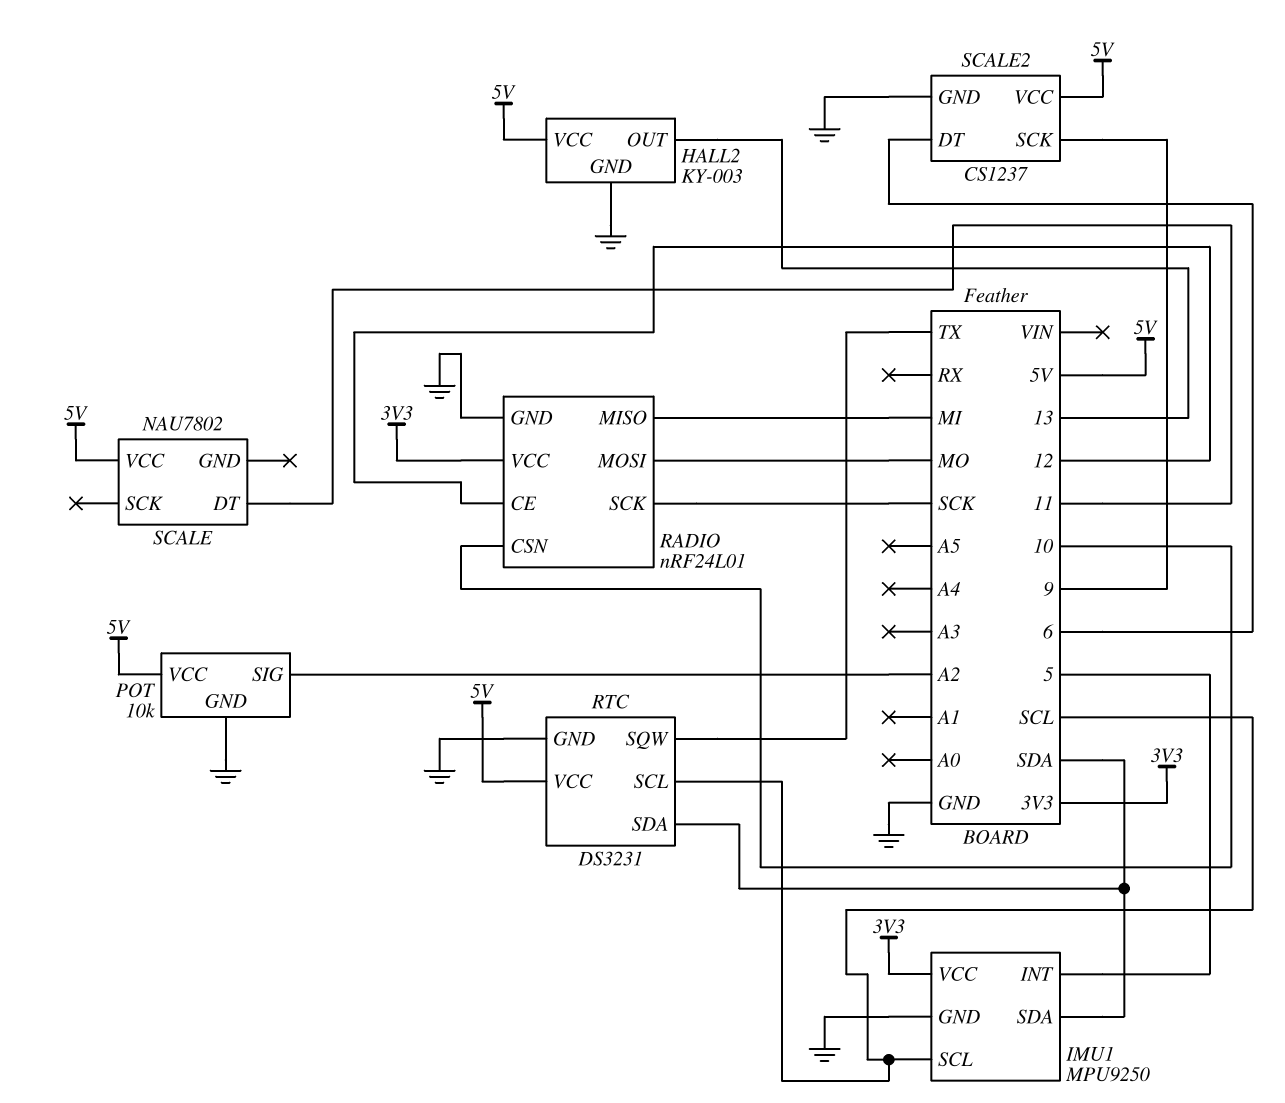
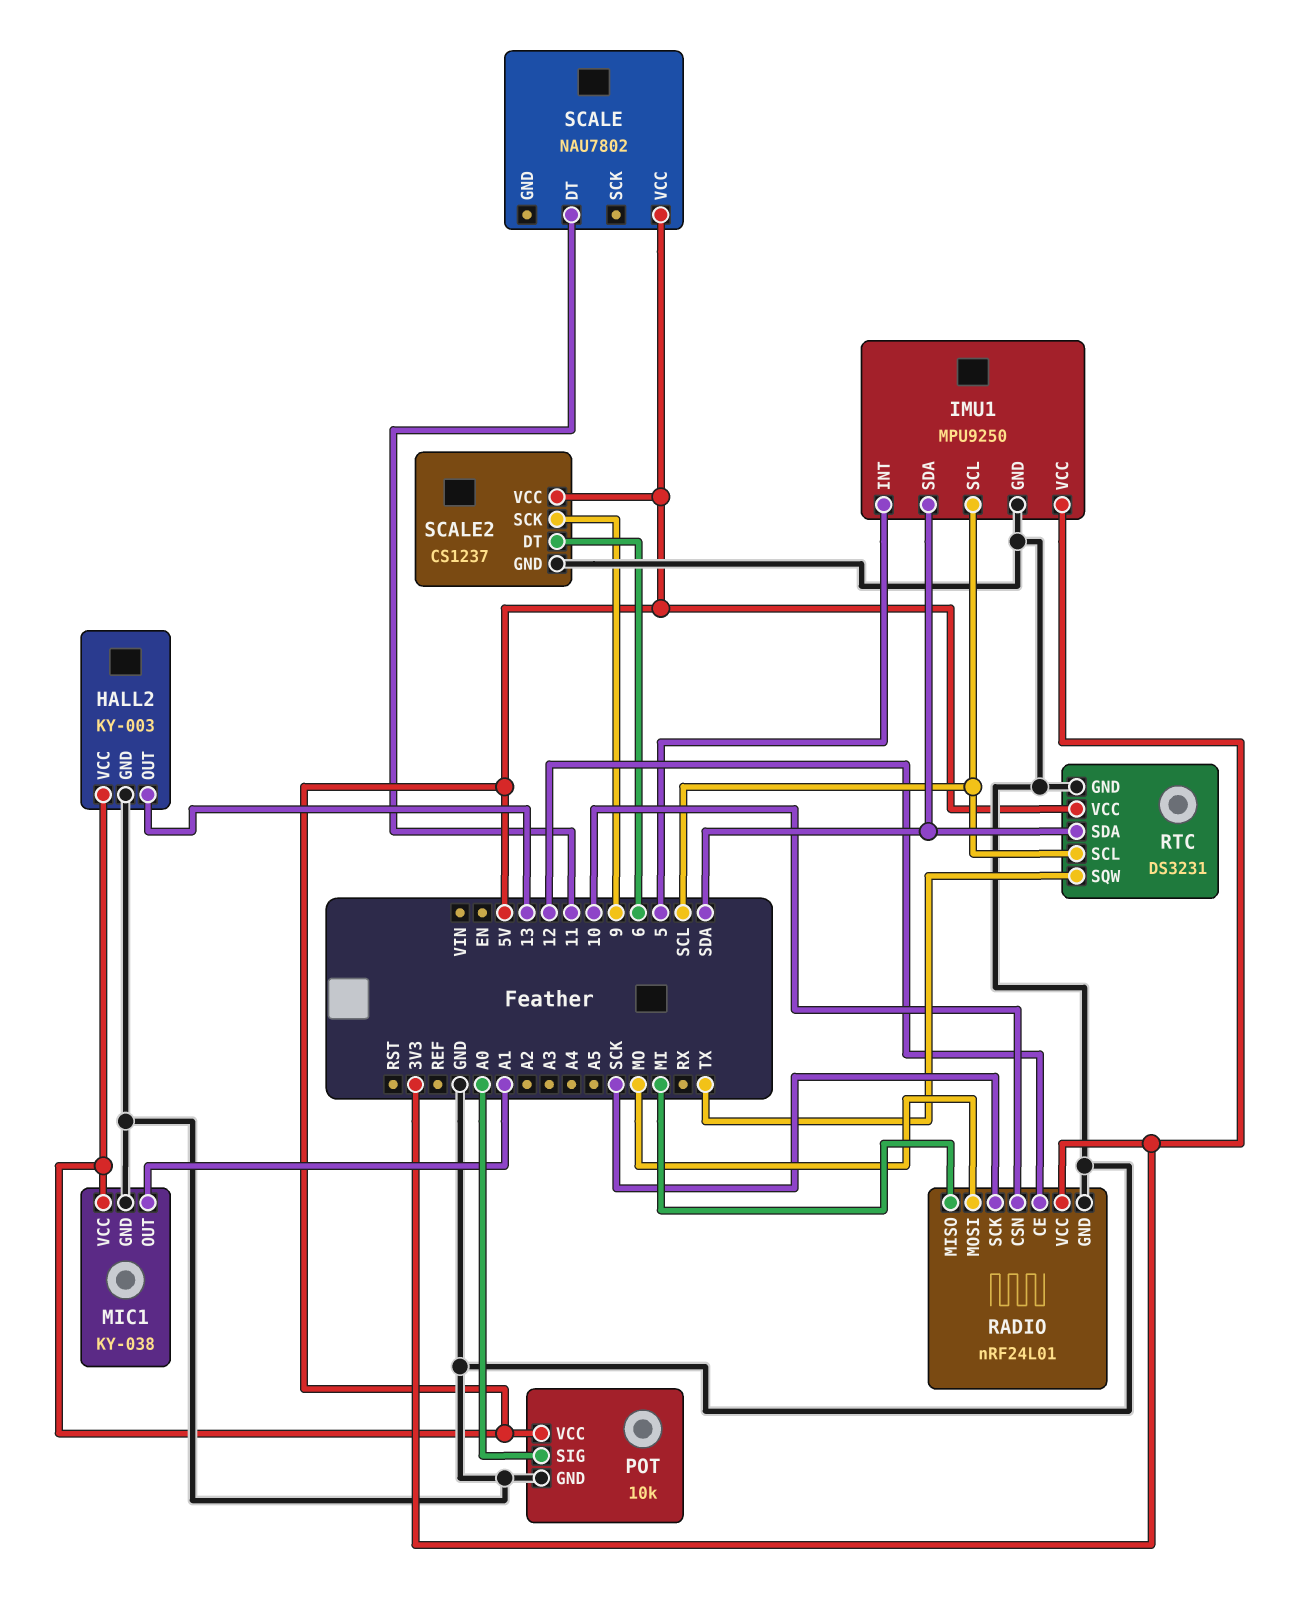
MIC1: none -> KY-038
MIC1 pin GND: none -> GND
MIC1 pin OUT: none -> A1
MIC1 pin VCC: none -> 5V
POT pin SIG: A2 -> A0

